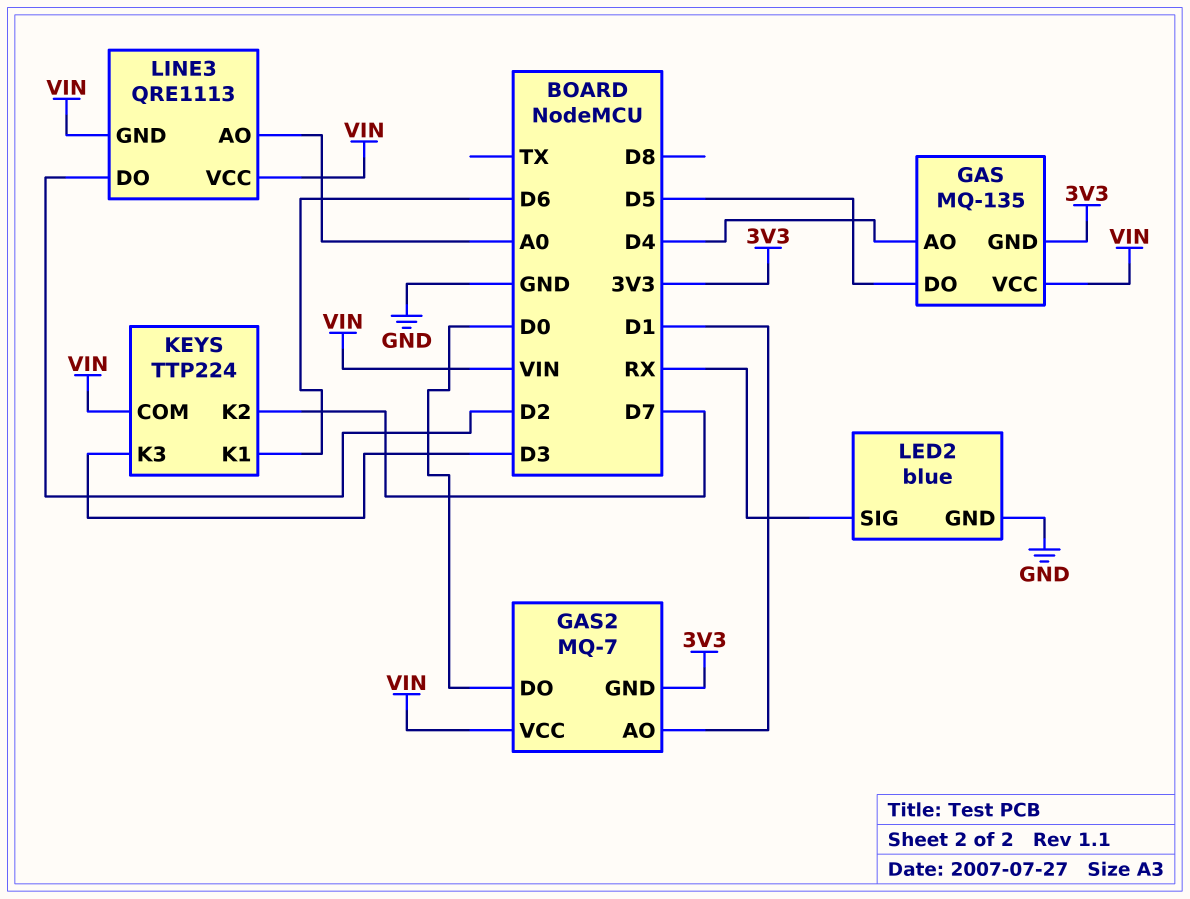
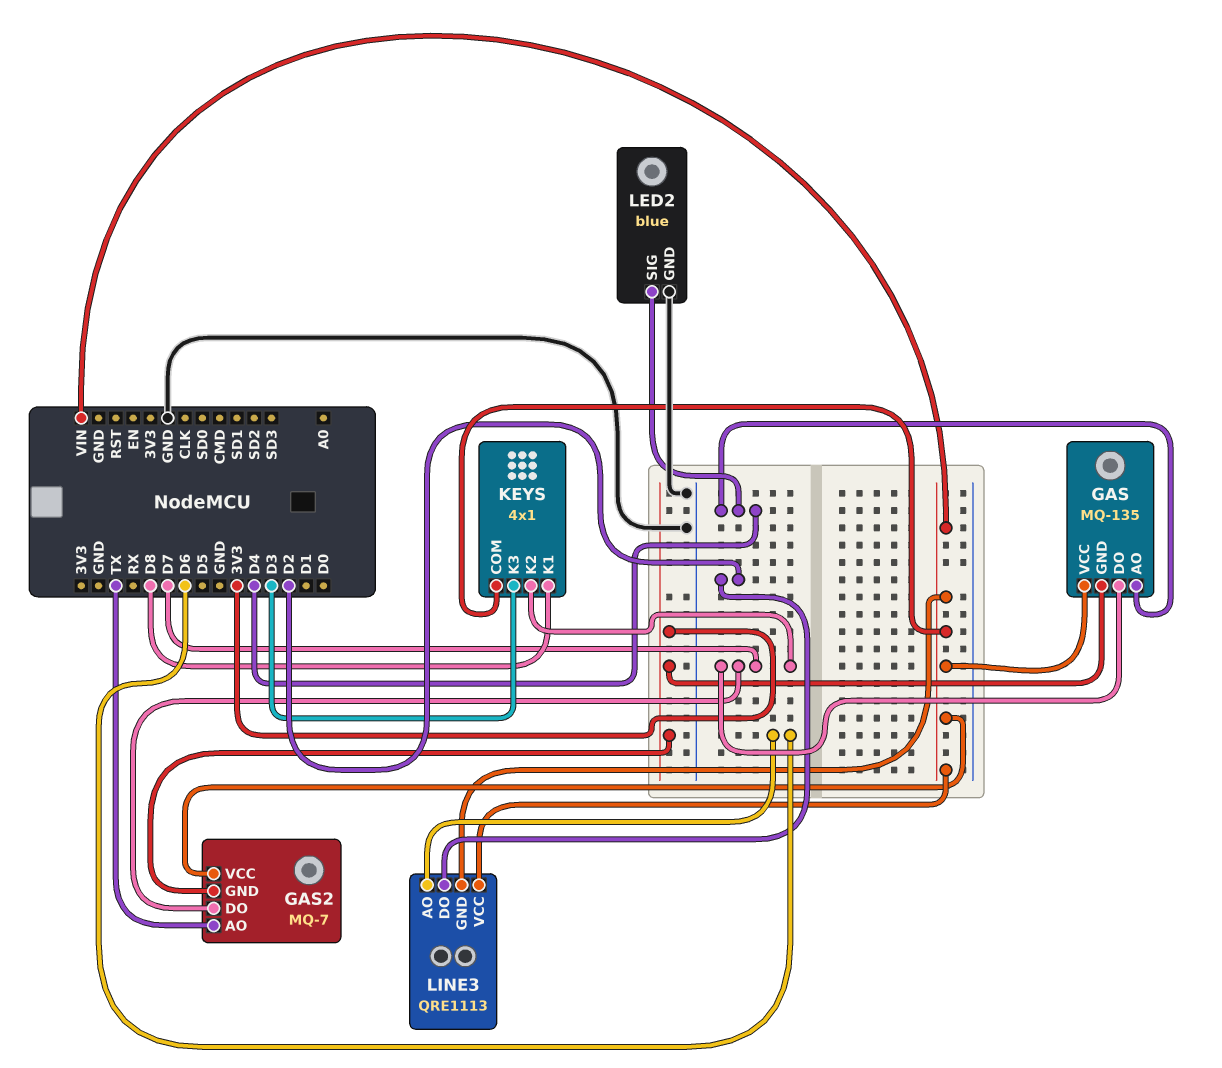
GAS pin DO: D5 -> D7
GAS2 pin AO: D1 -> TX
GAS2 pin DO: D0 -> D7
KEYS: TTP224 -> 4x1
KEYS pin K1: D6 -> D8
LED2 pin SIG: RX -> D4
LINE3 pin AO: A0 -> D6

